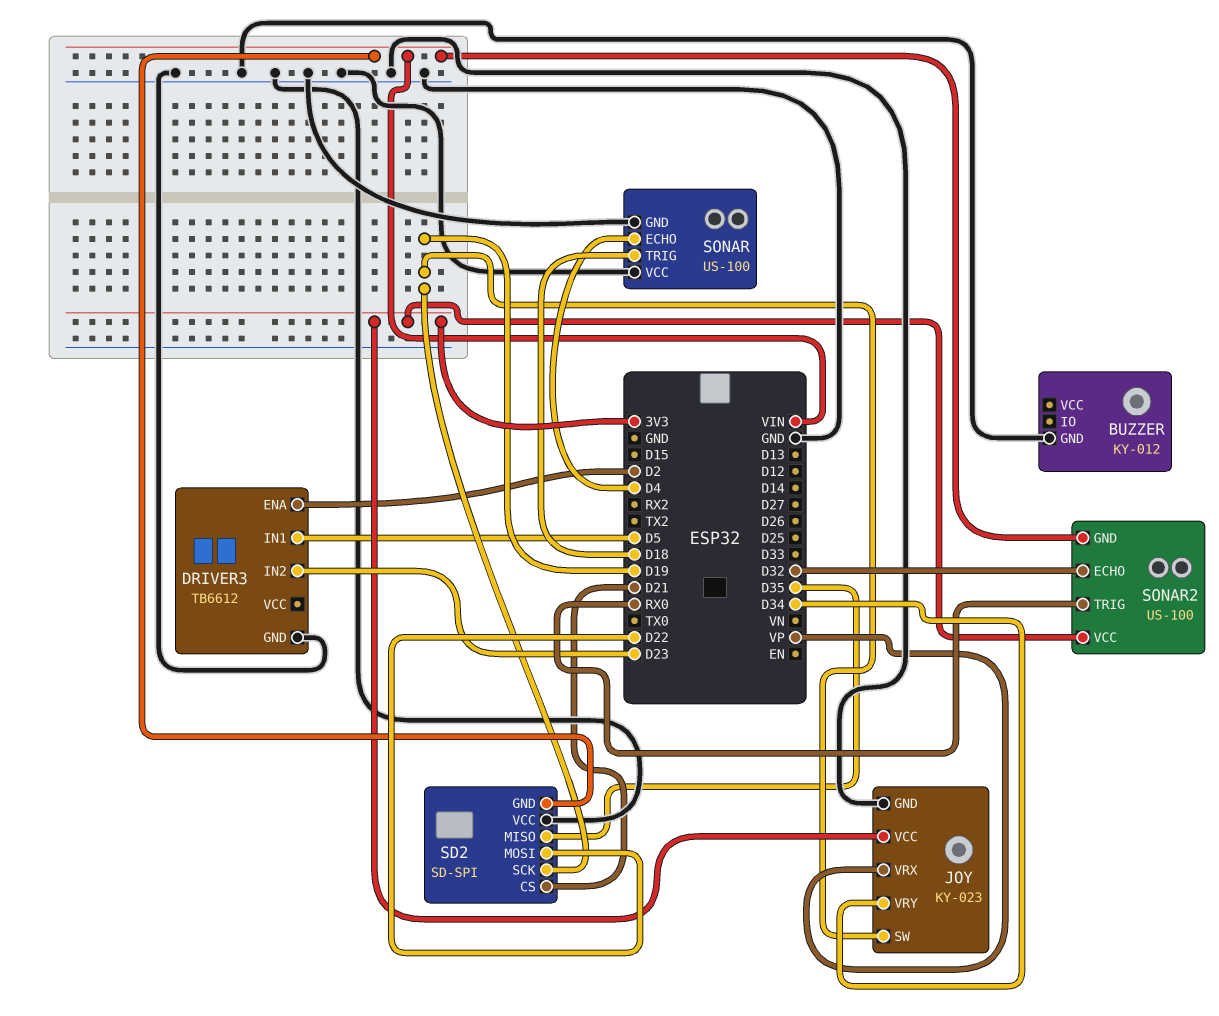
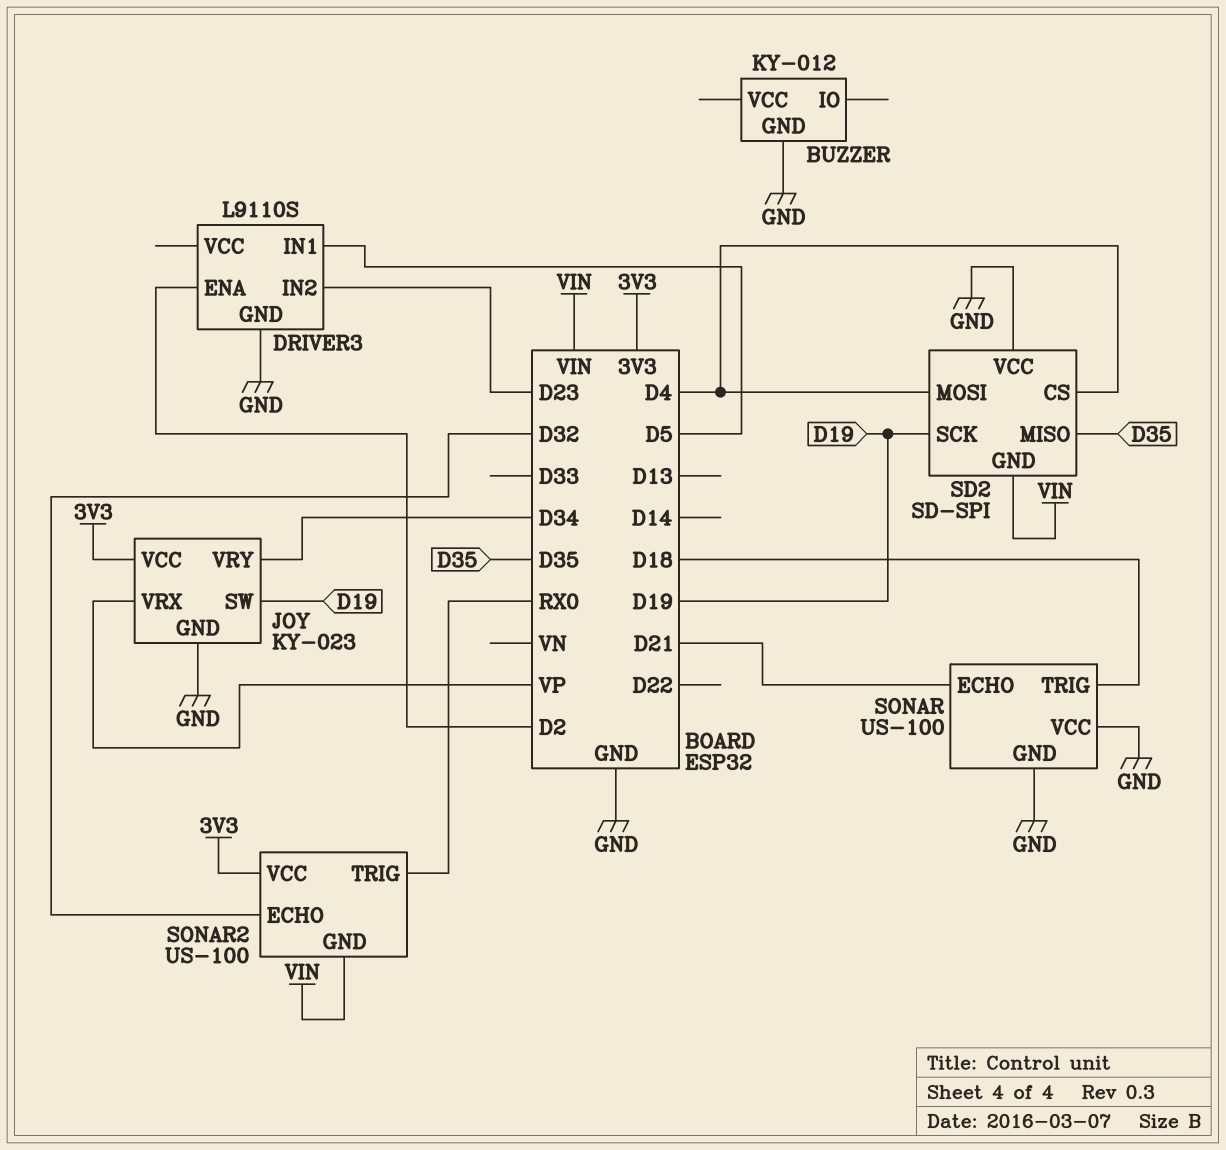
DRIVER3: TB6612 -> L9110S
SD2 pin CS: D21 -> D4
SD2 pin MOSI: D22 -> D4
SONAR pin ECHO: D4 -> D21

